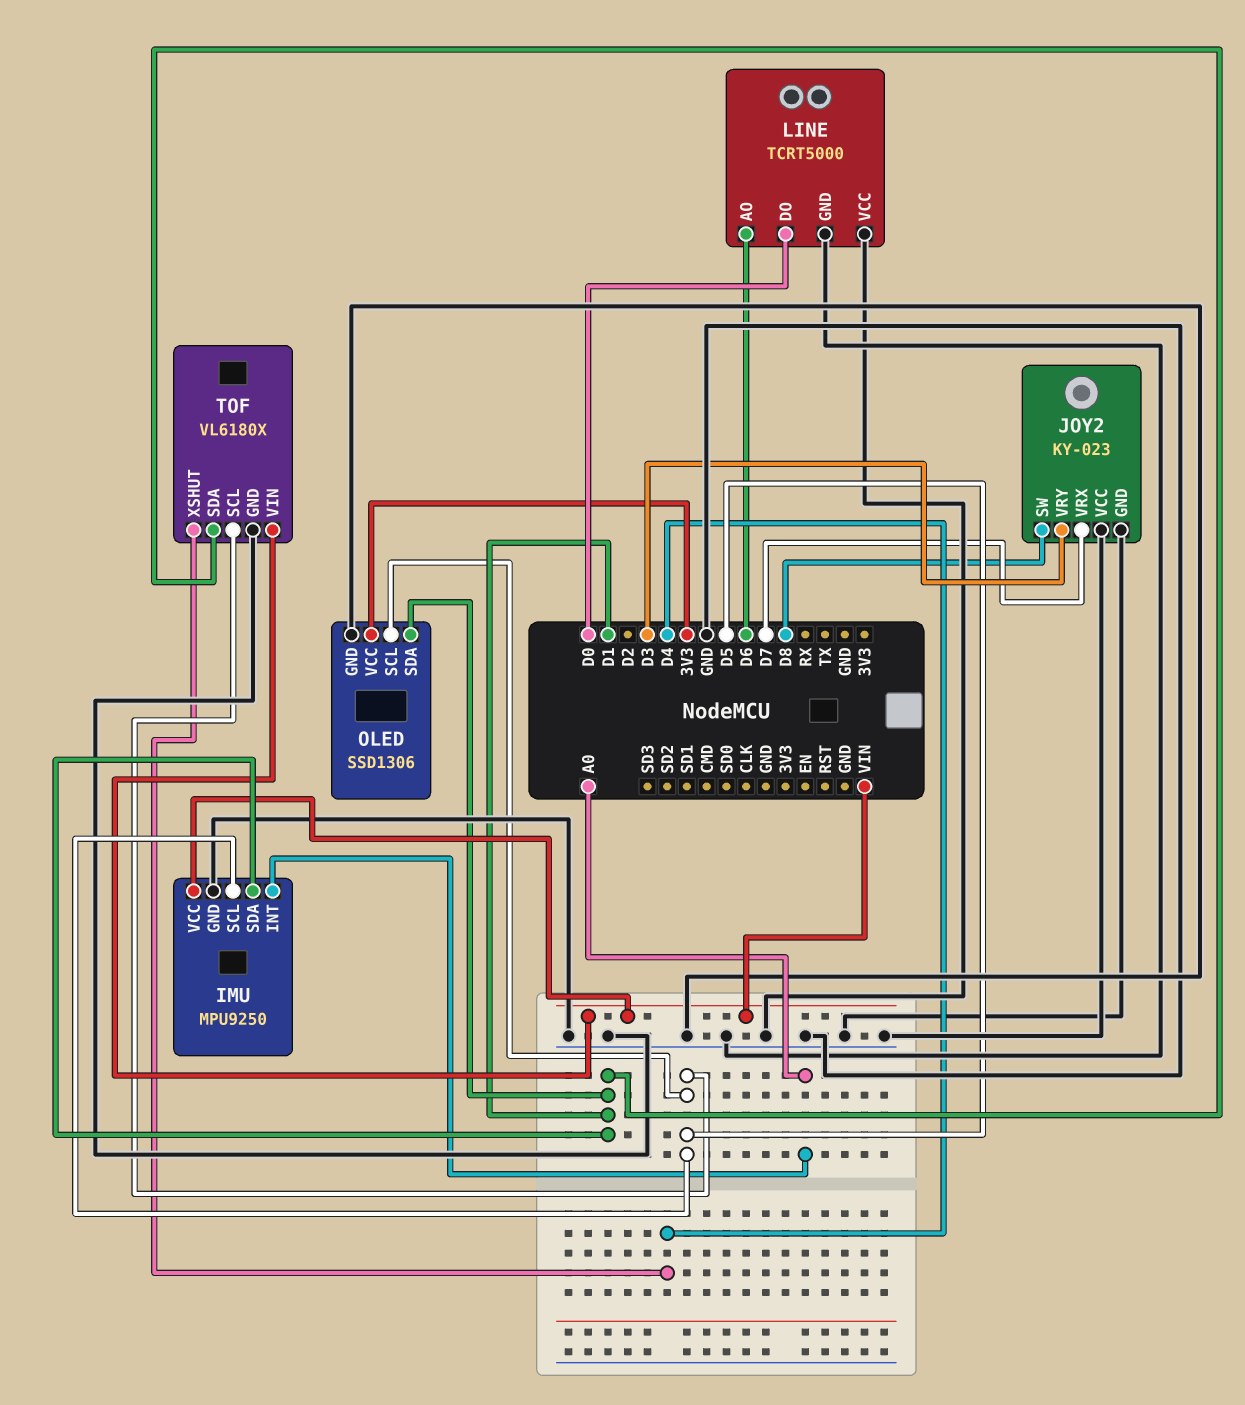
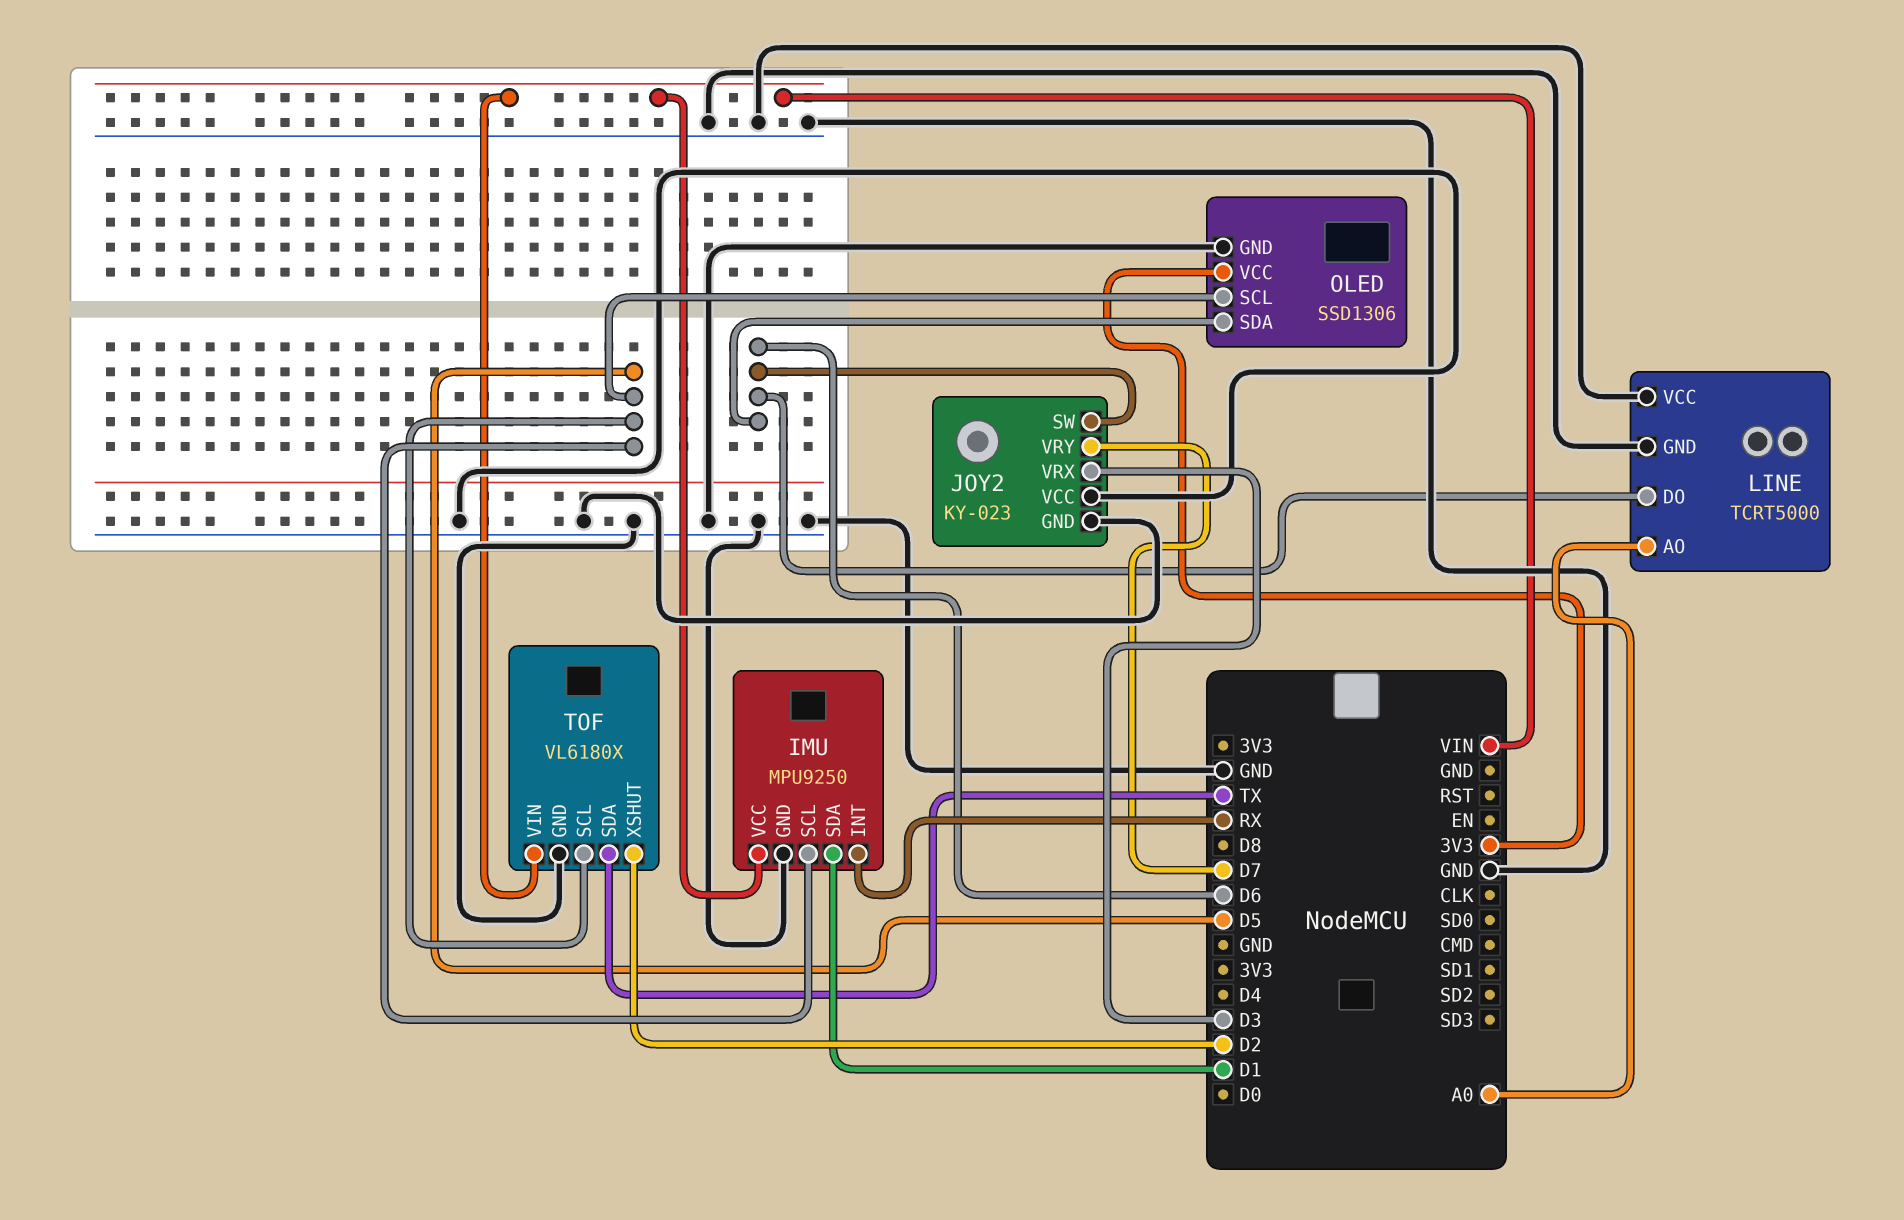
IMU pin INT: A0 -> RX
JOY2 pin SW: D8 -> D6
JOY2 pin VRX: D7 -> D3
JOY2 pin VRY: D3 -> D7
LINE pin AO: D6 -> A0
LINE pin DO: D0 -> D6
OLED pin SDA: D1 -> D6
TOF pin SDA: D1 -> TX
TOF pin XSHUT: D4 -> D2

